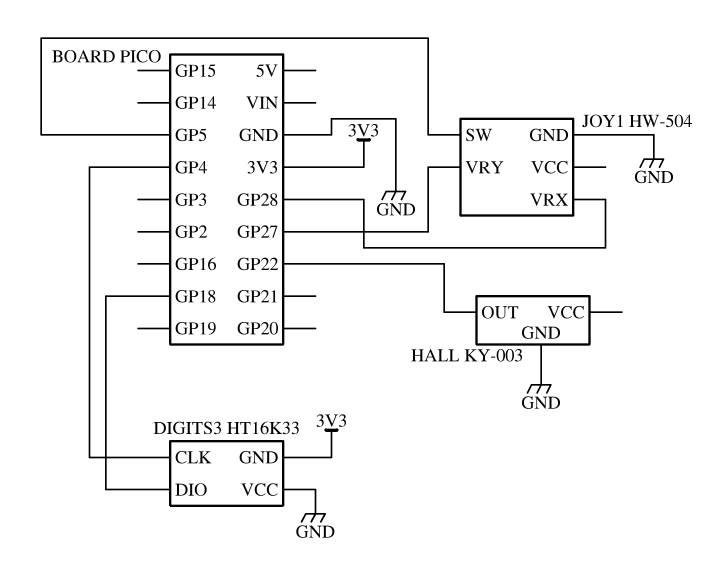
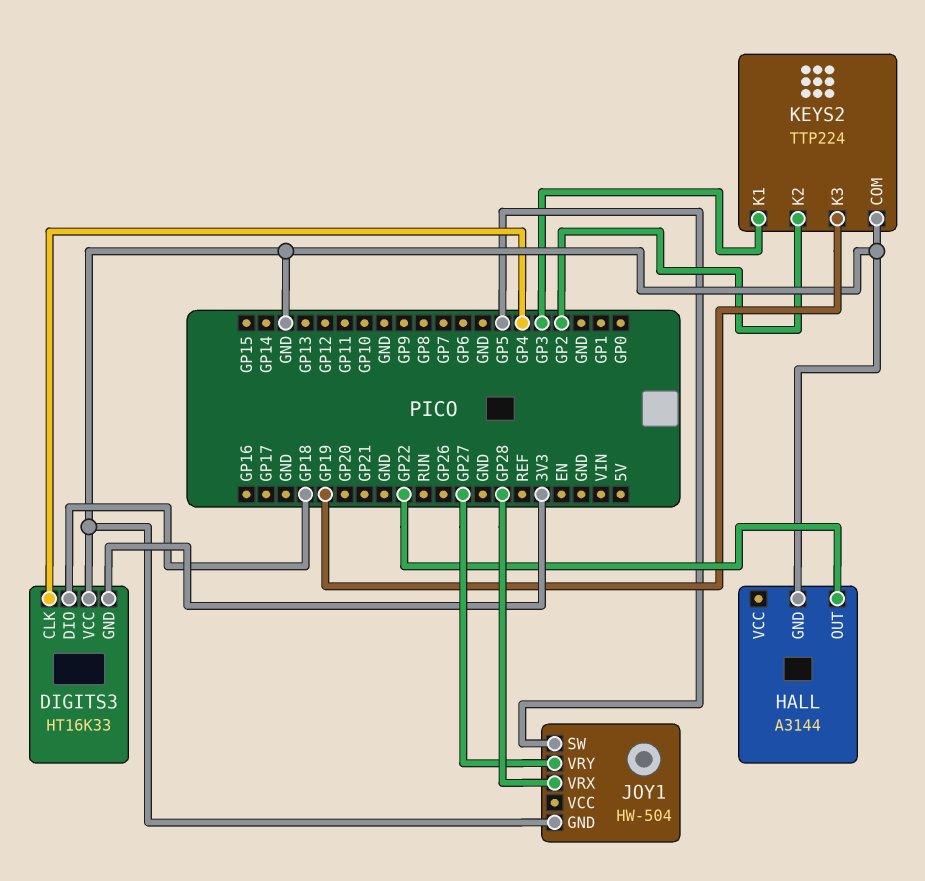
HALL: KY-003 -> A3144
KEYS2: none -> TTP224
KEYS2 pin COM: none -> GND
KEYS2 pin K1: none -> GP3
KEYS2 pin K2: none -> GP2
KEYS2 pin K3: none -> GP19

